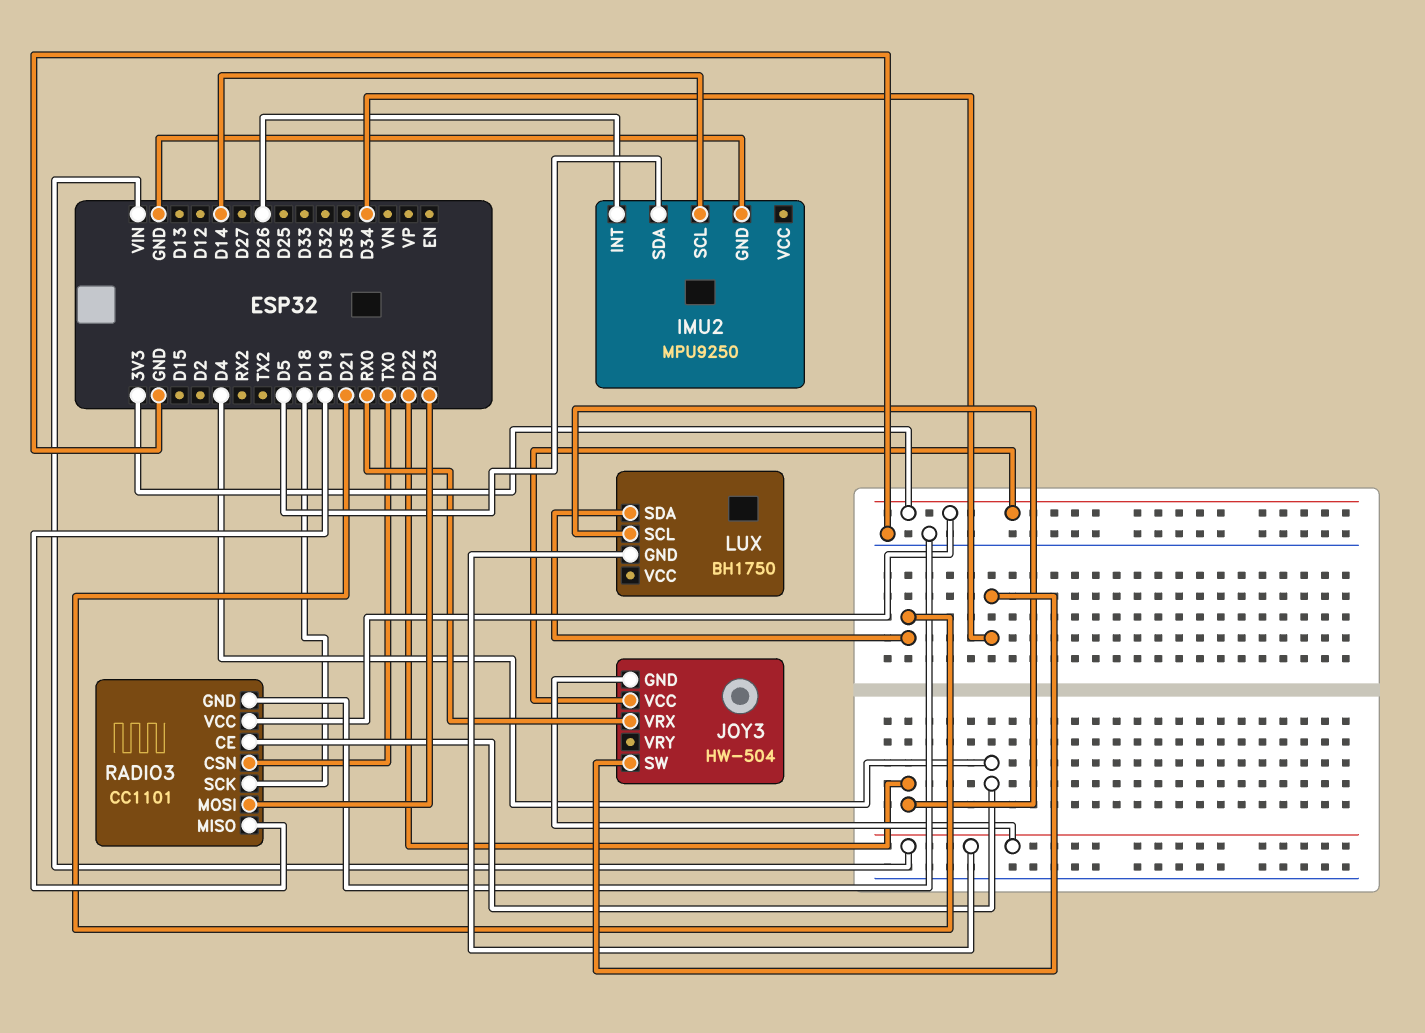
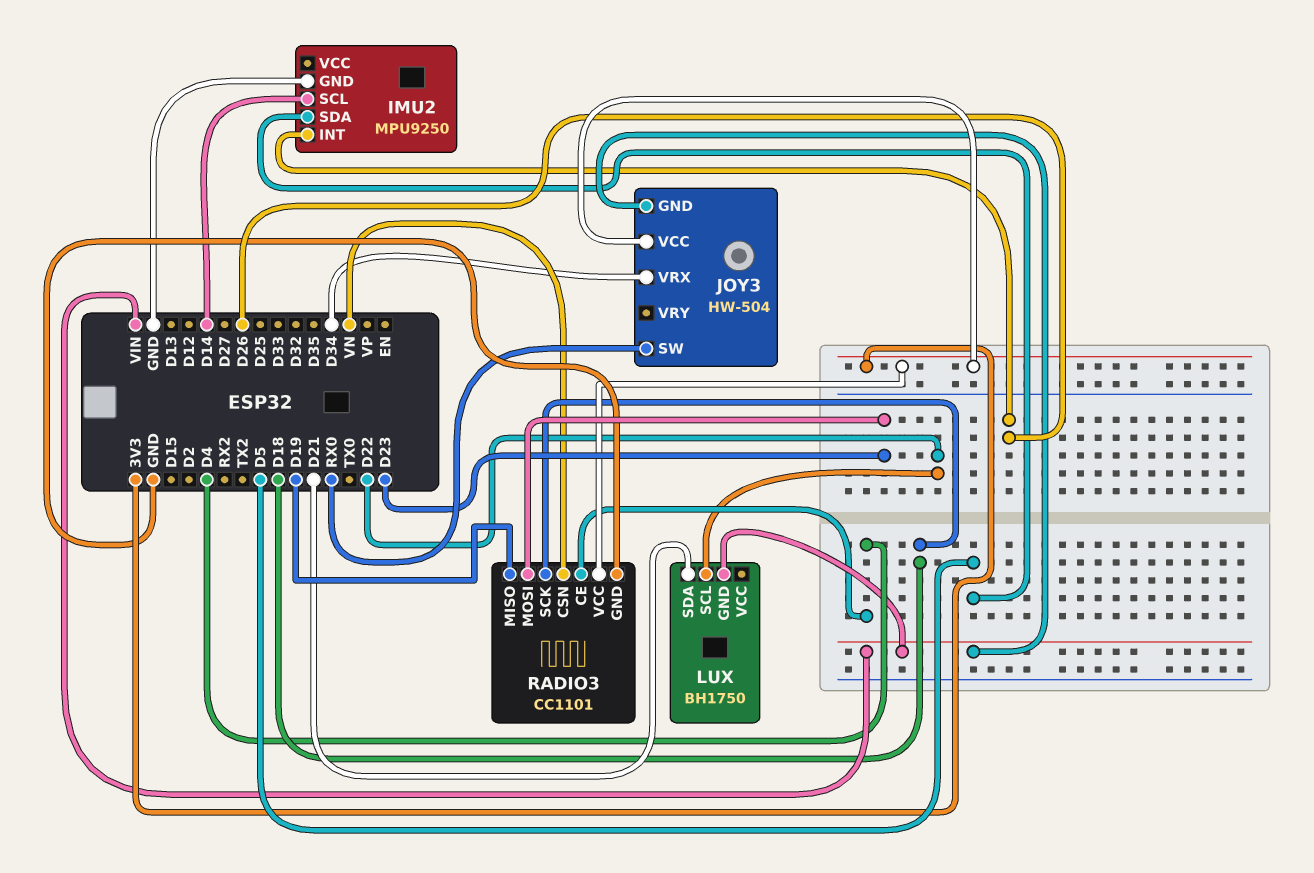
JOY3 pin SW: D34 -> RX0
JOY3 pin VRX: RX0 -> D34
RADIO3 pin CSN: TX0 -> VN

